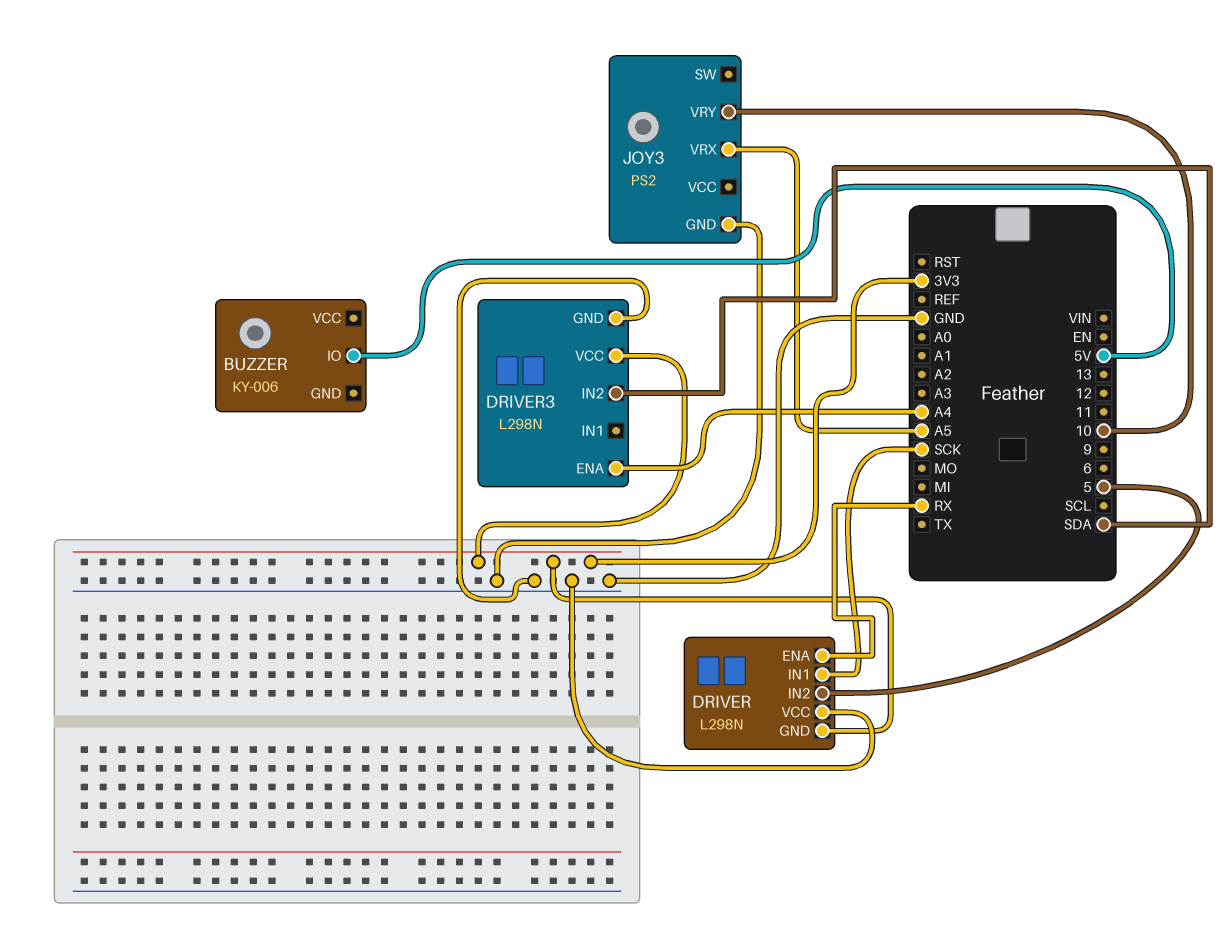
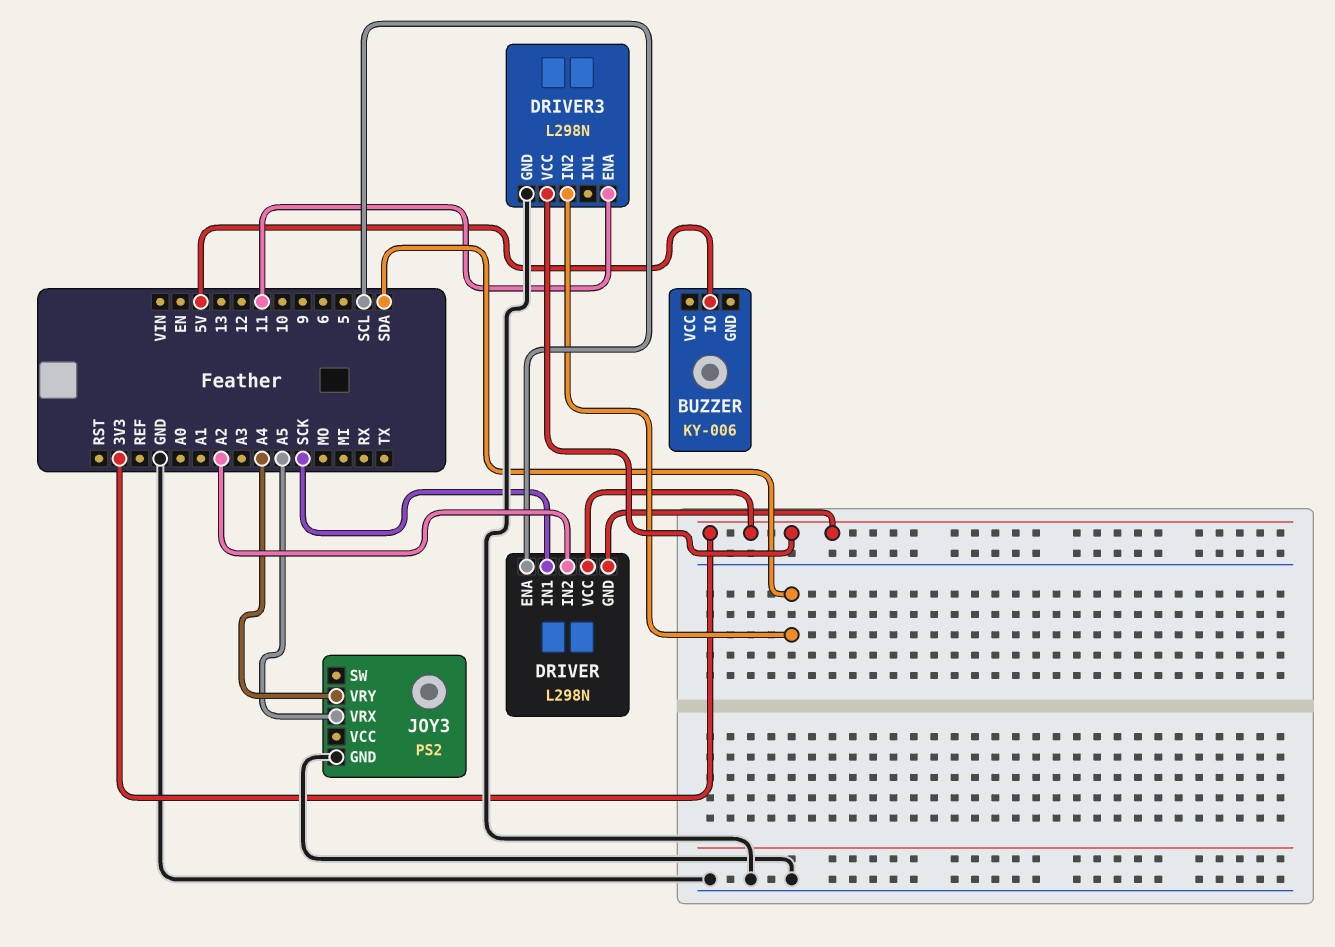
DRIVER pin ENA: RX -> SCL
DRIVER pin IN2: 5 -> A2
DRIVER pin VCC: GND -> 3V3
DRIVER3 pin ENA: A4 -> 11
JOY3 pin VRY: 10 -> A4

